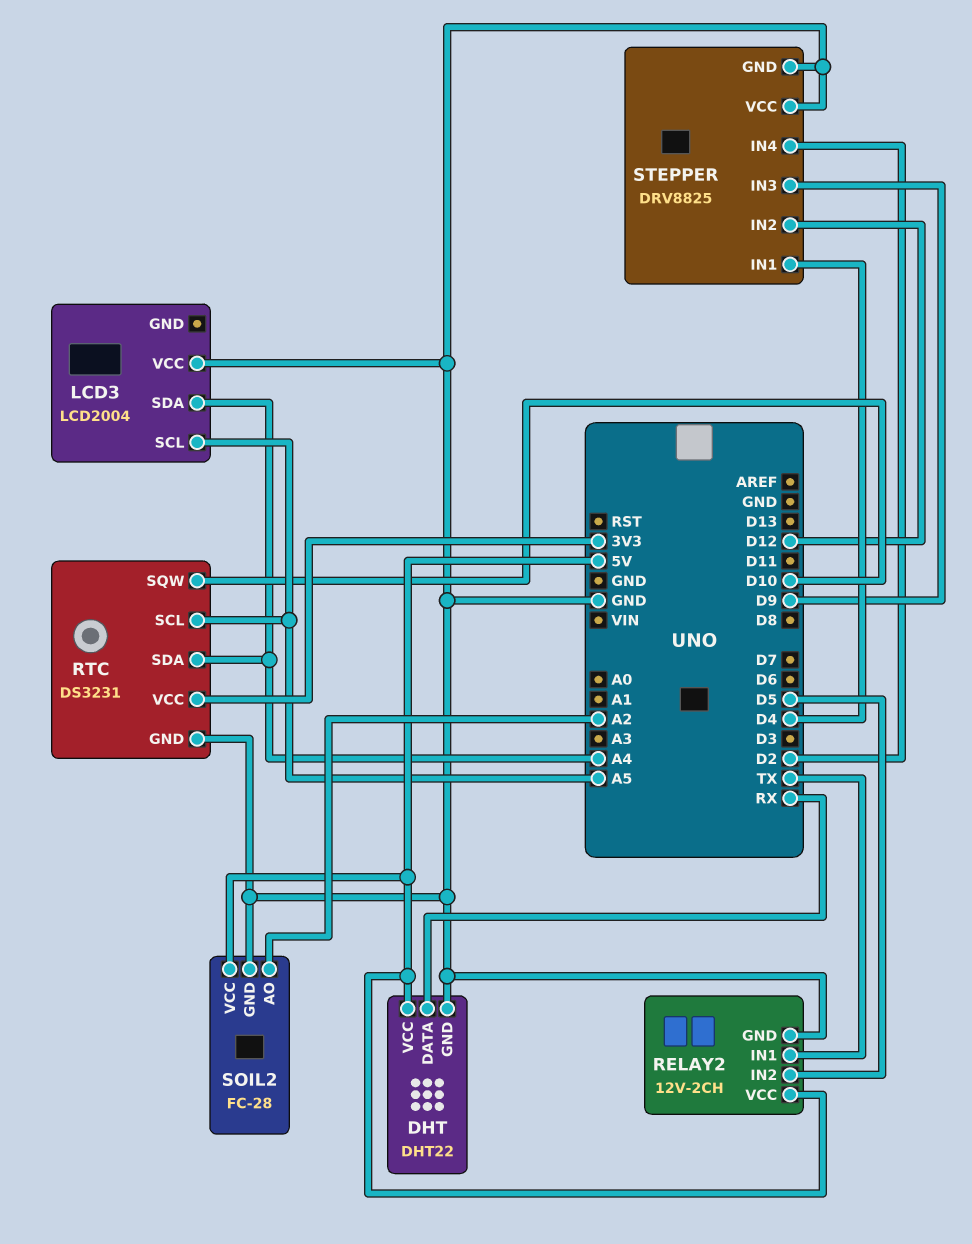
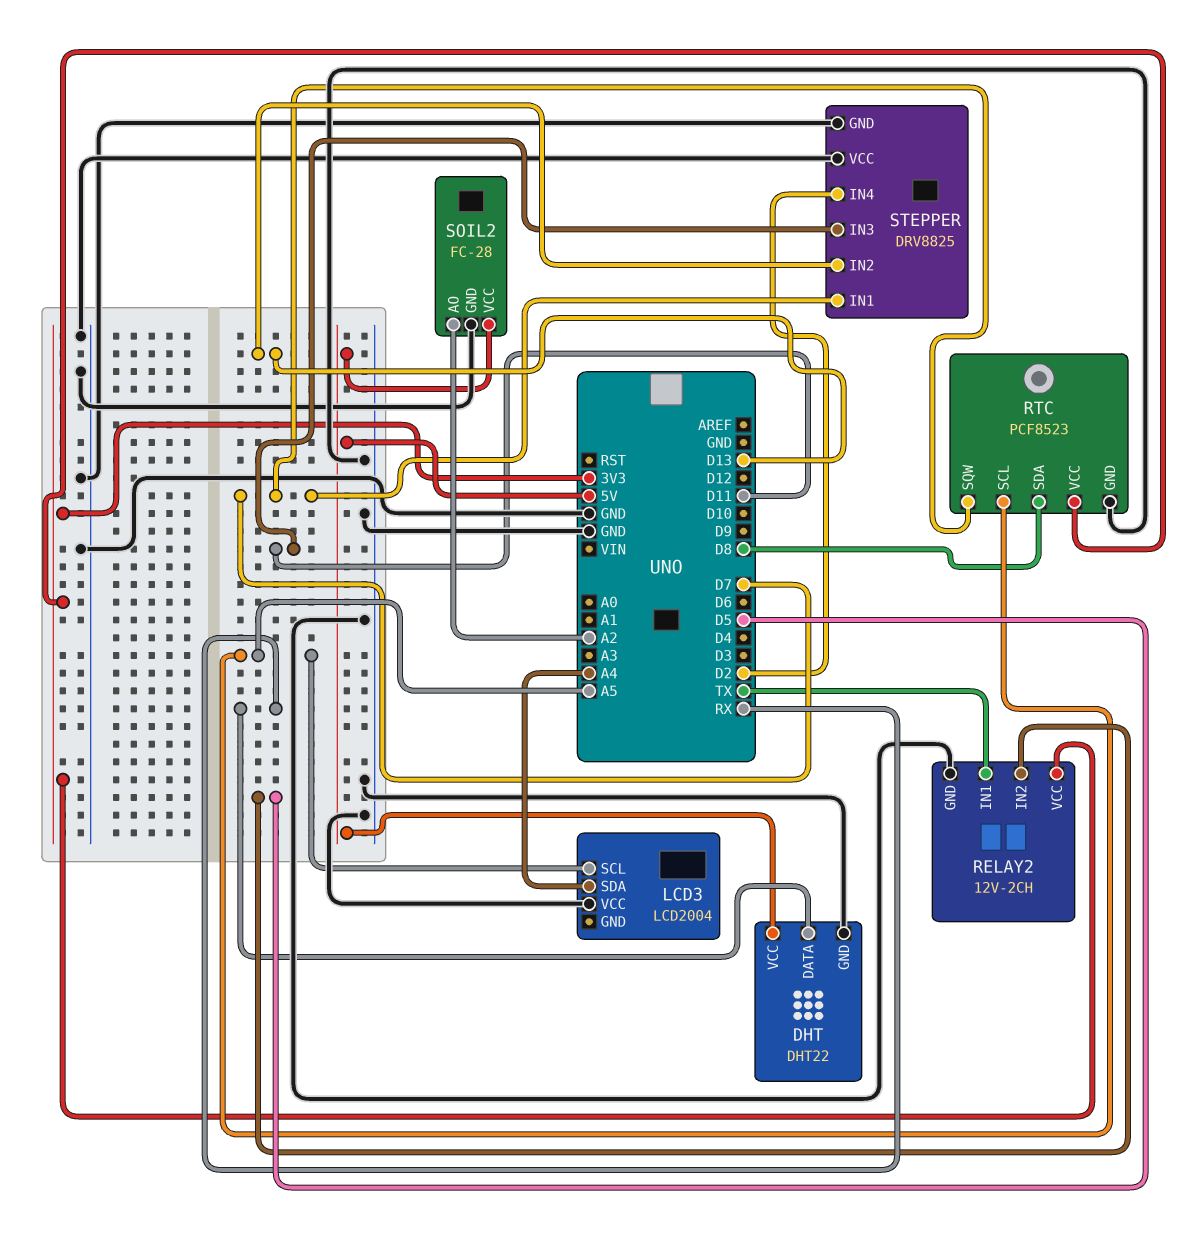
RELAY2 pin VCC: 5V -> 3V3
RTC: DS3231 -> PCF8523
RTC pin SDA: A4 -> D8
RTC pin SQW: D10 -> D7
STEPPER pin IN1: D4 -> D7
STEPPER pin IN2: D12 -> D13
STEPPER pin IN3: D9 -> D11

